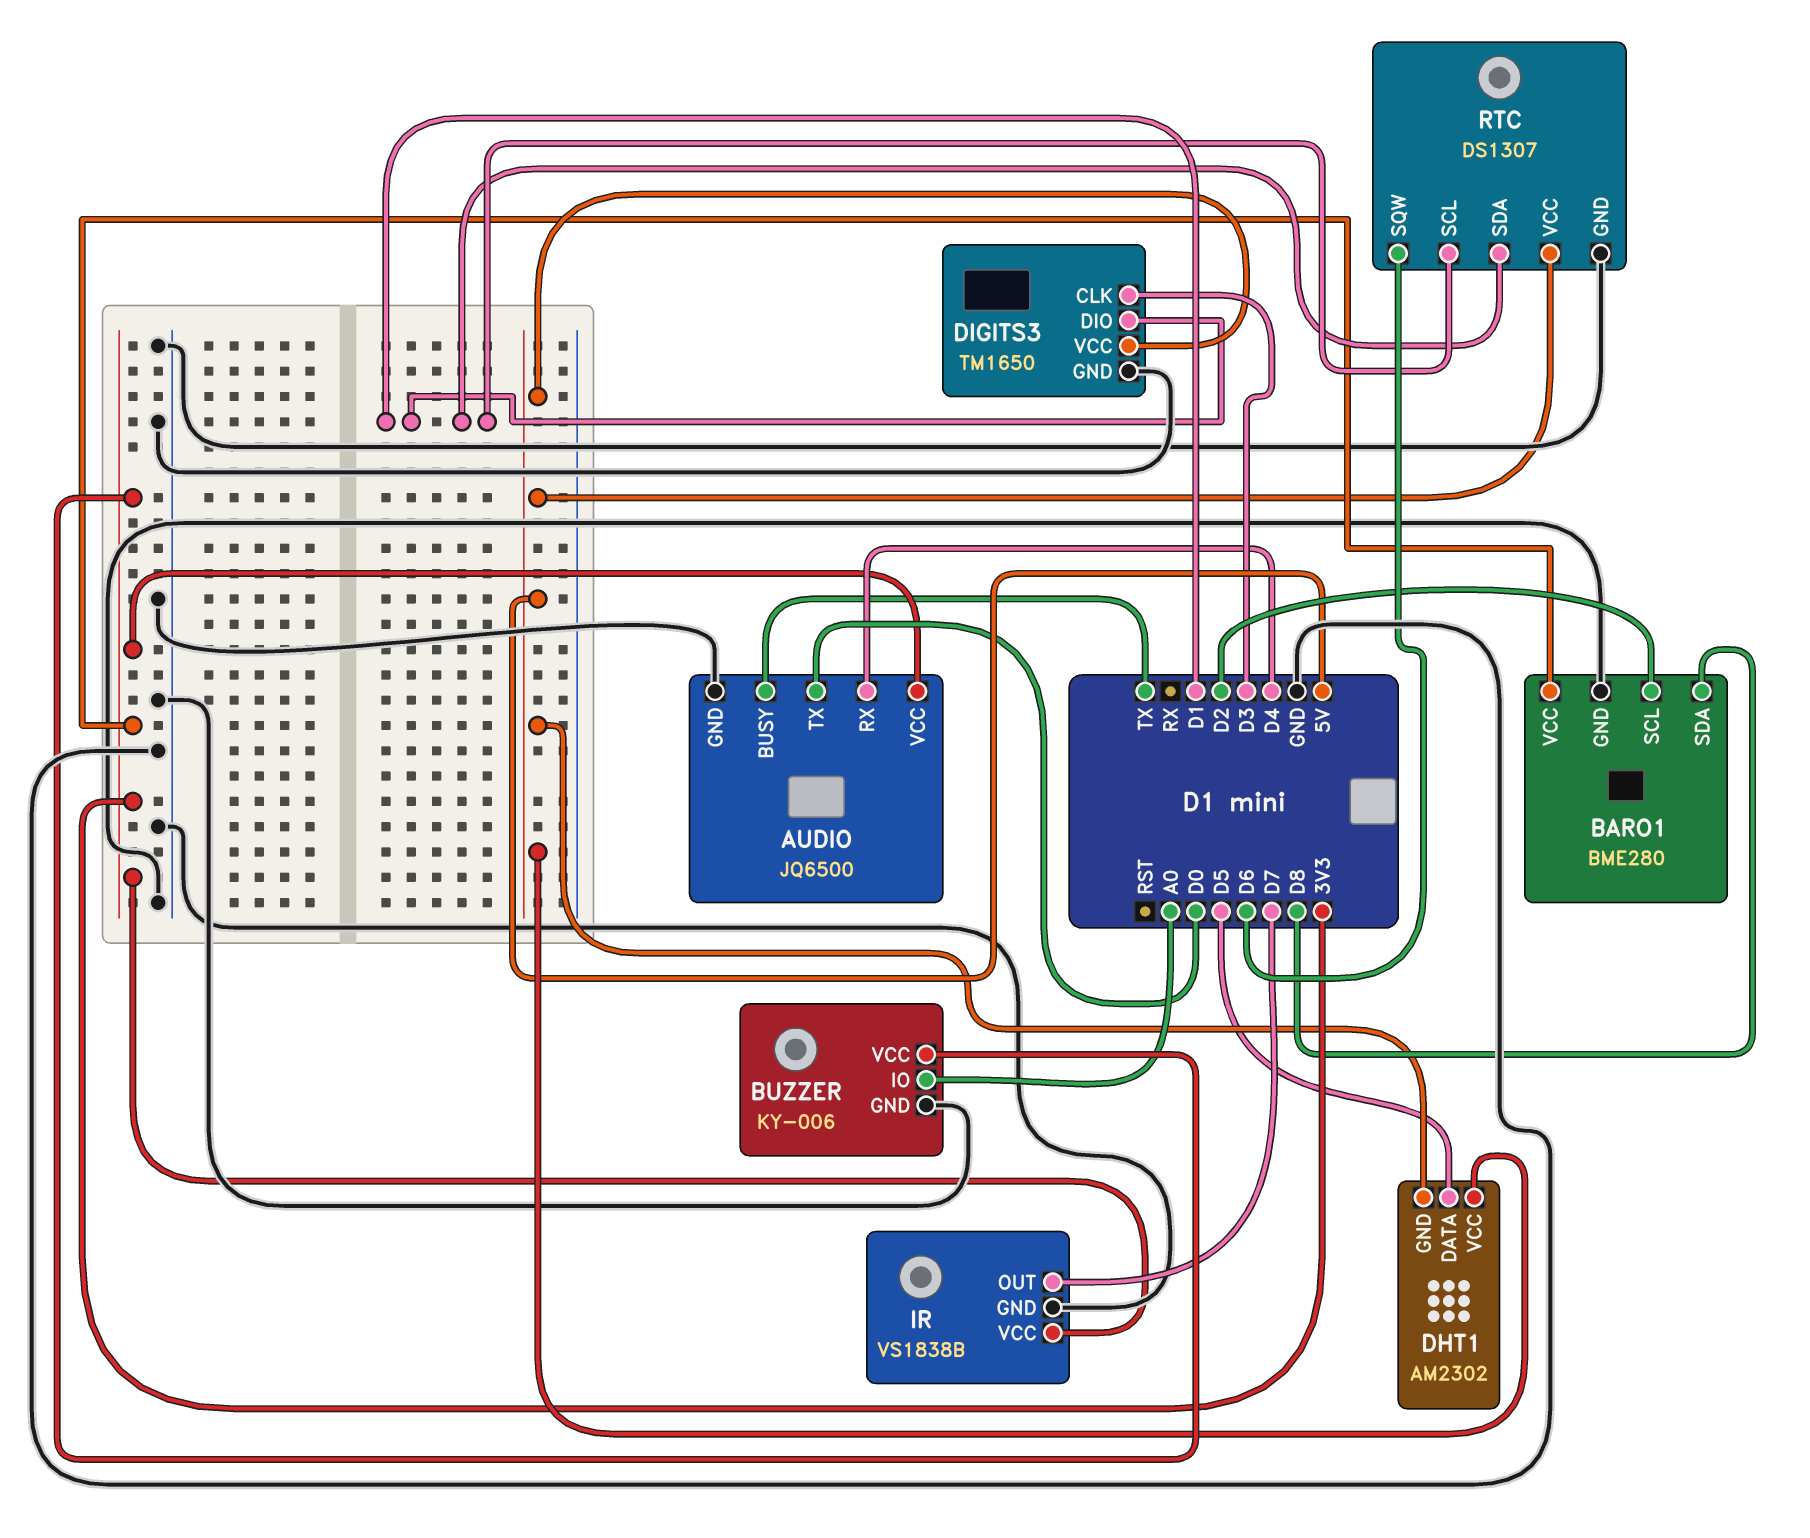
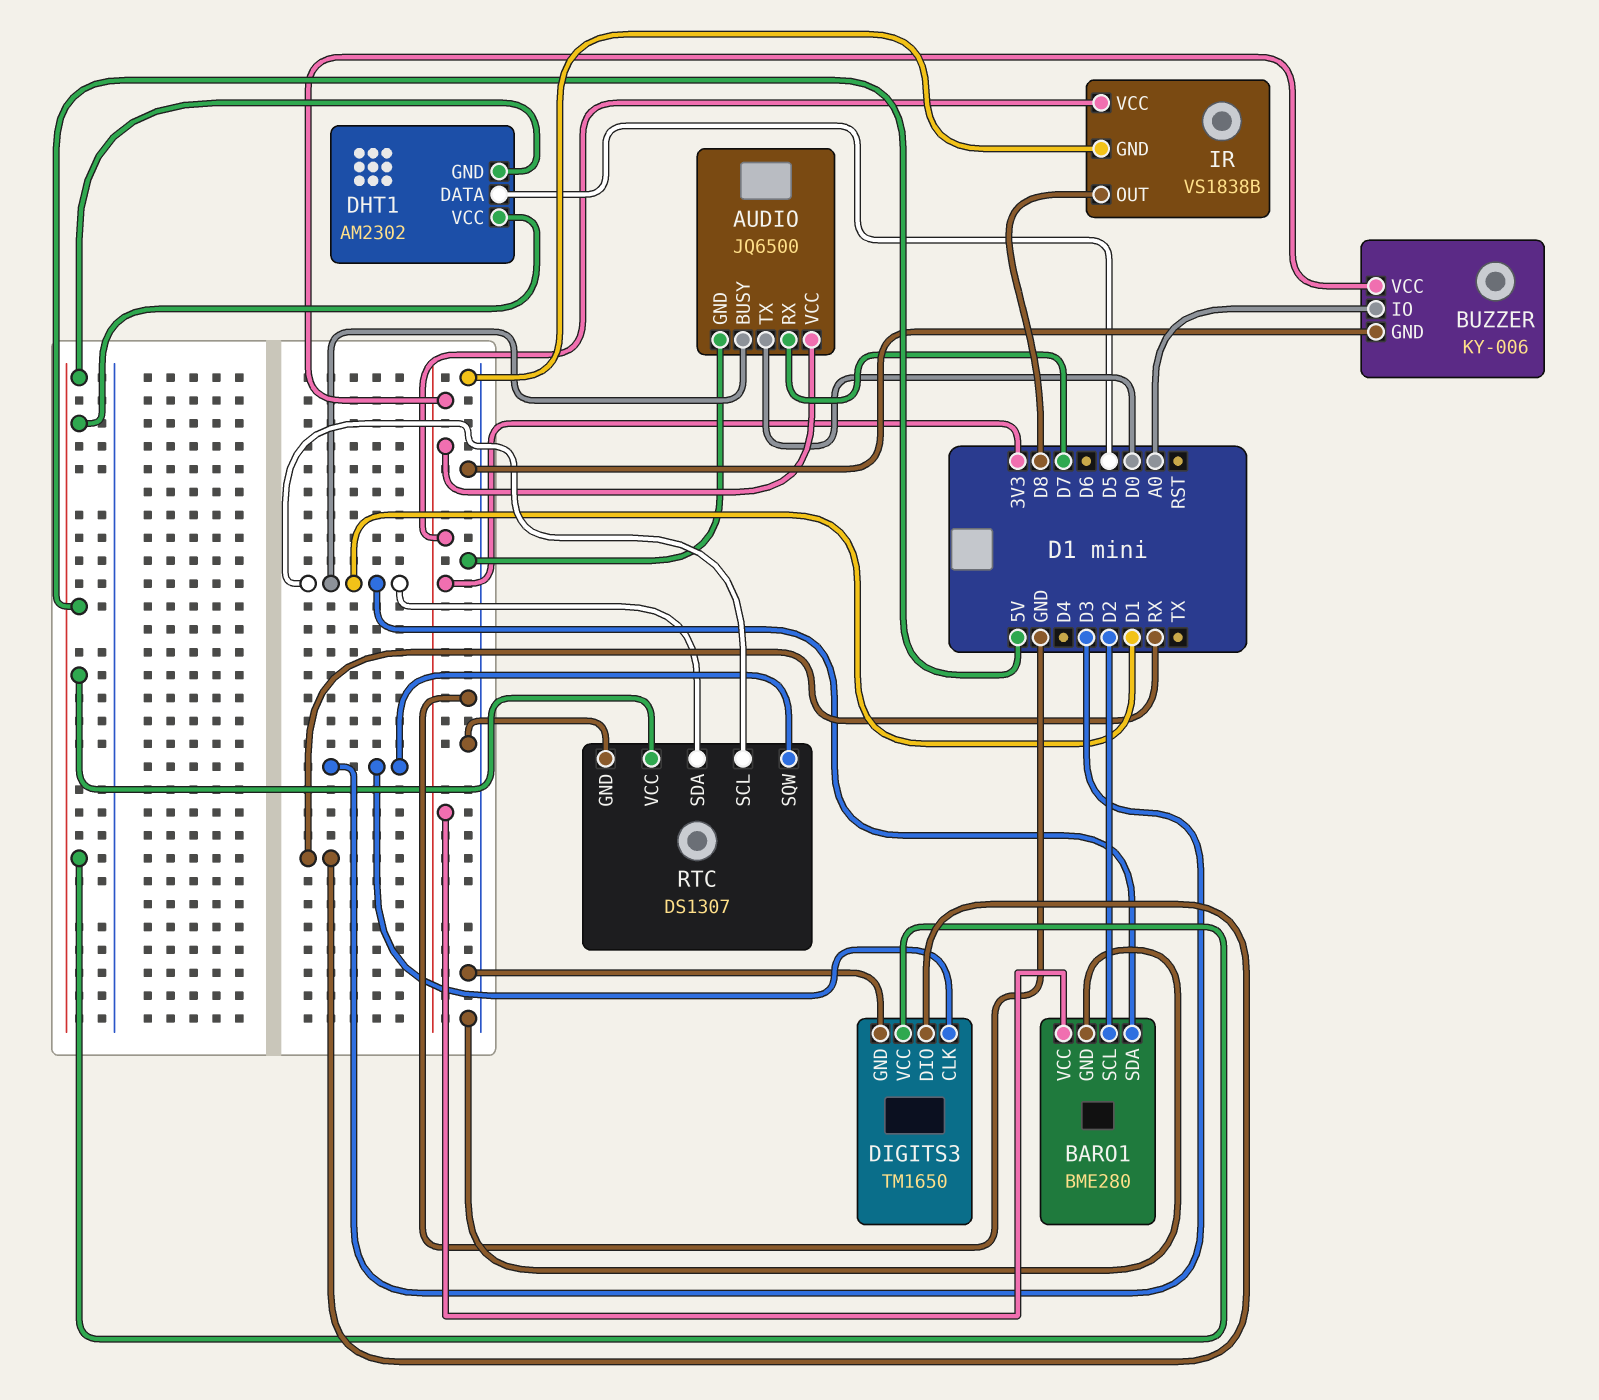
AUDIO pin BUSY: TX -> D1
AUDIO pin RX: D4 -> D7
BARO1 pin SDA: D8 -> D1
DIGITS3 pin DIO: D1 -> RX
IR pin OUT: D7 -> D8
RTC pin SQW: D6 -> D3

